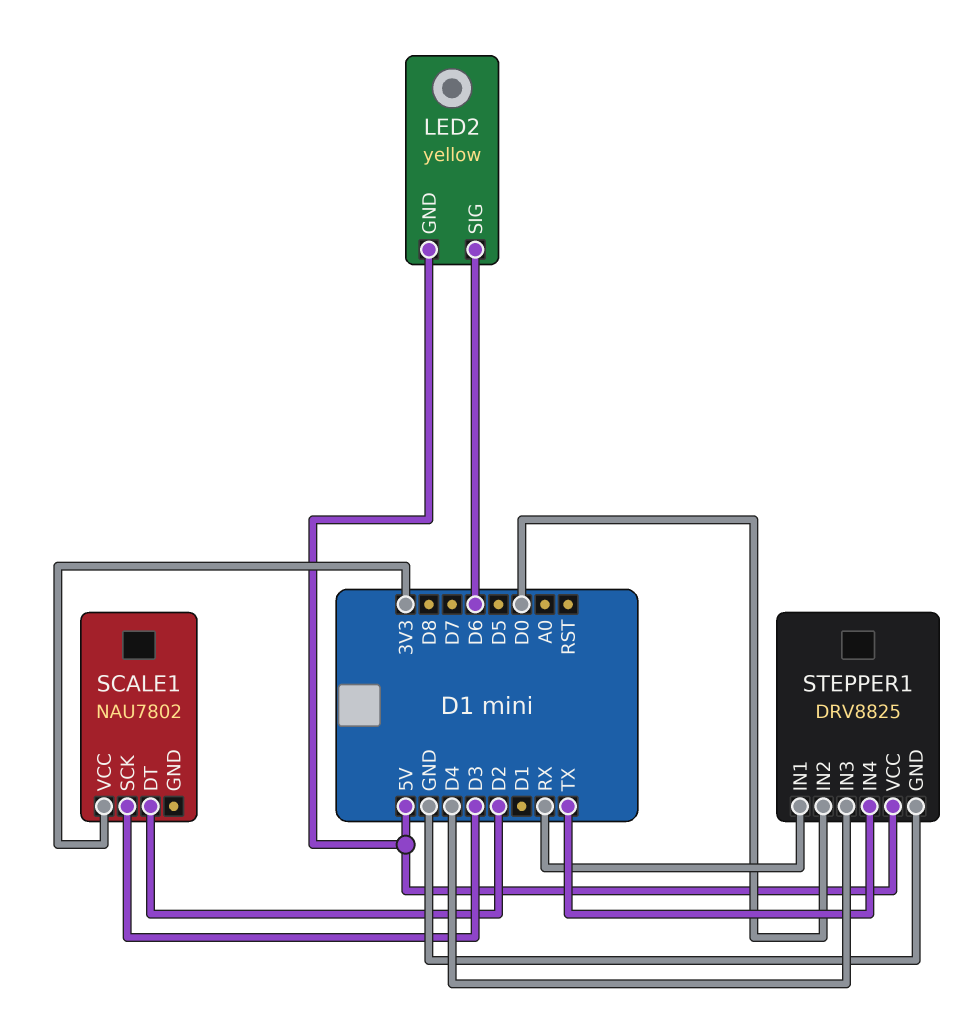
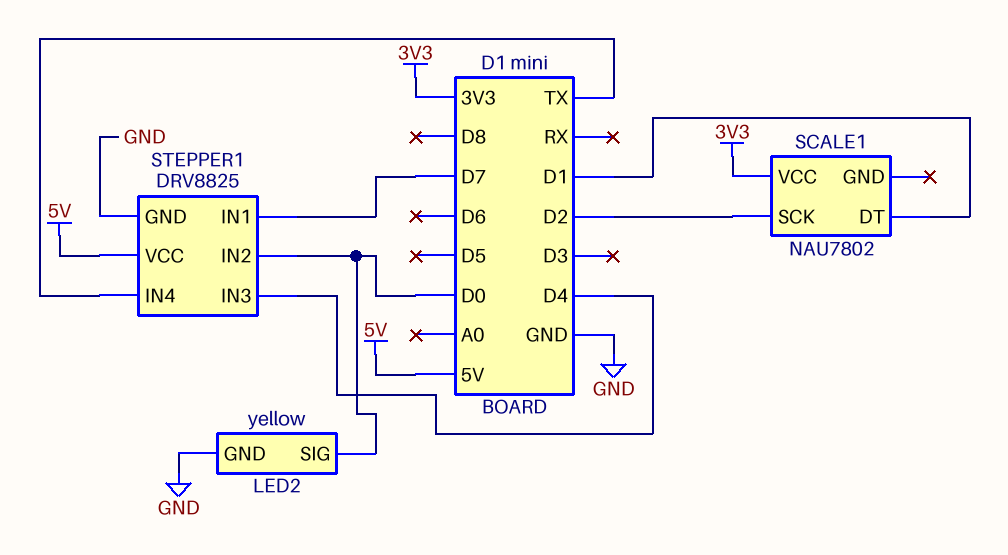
LED2 pin GND: 5V -> GND
LED2 pin SIG: D6 -> D0
SCALE1 pin DT: D2 -> D1
SCALE1 pin SCK: D3 -> D2
STEPPER1 pin IN1: RX -> D7

